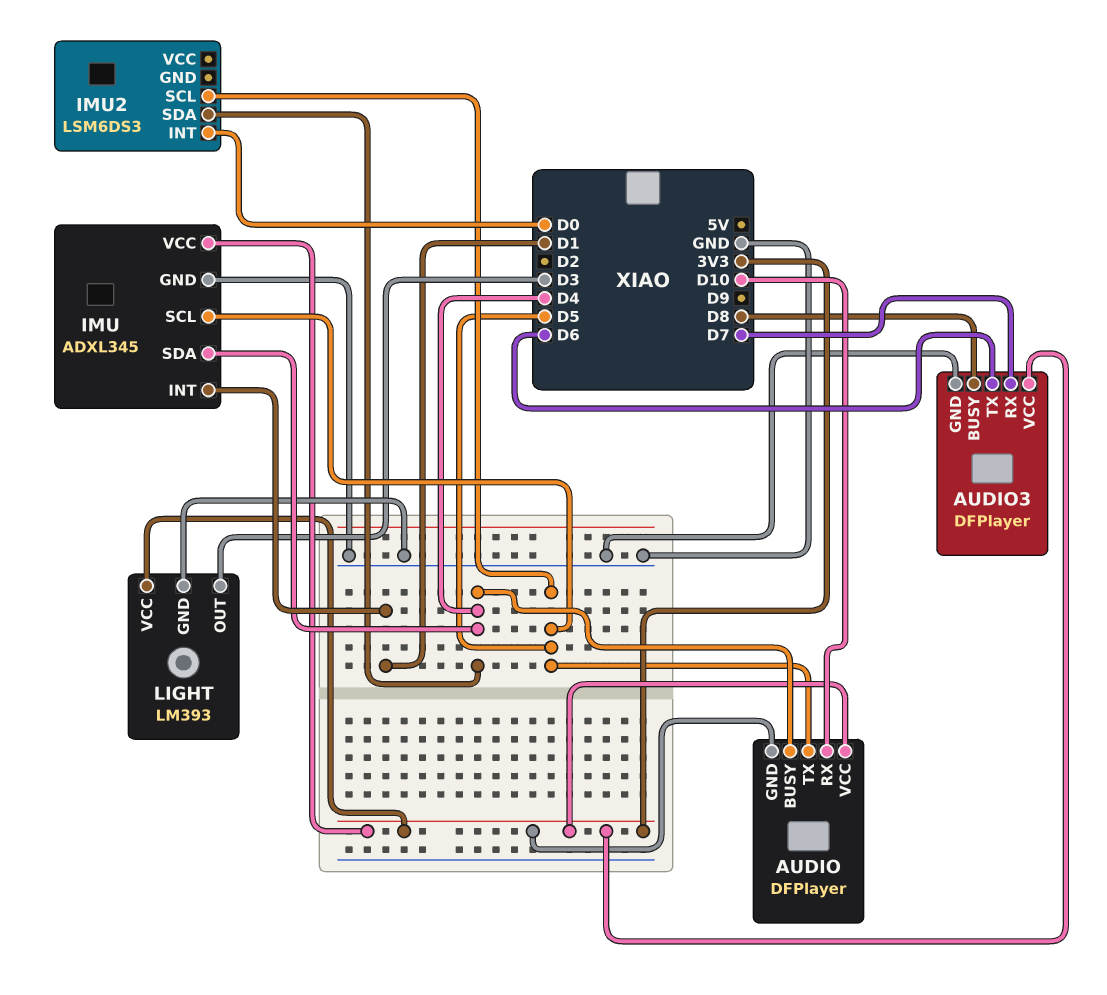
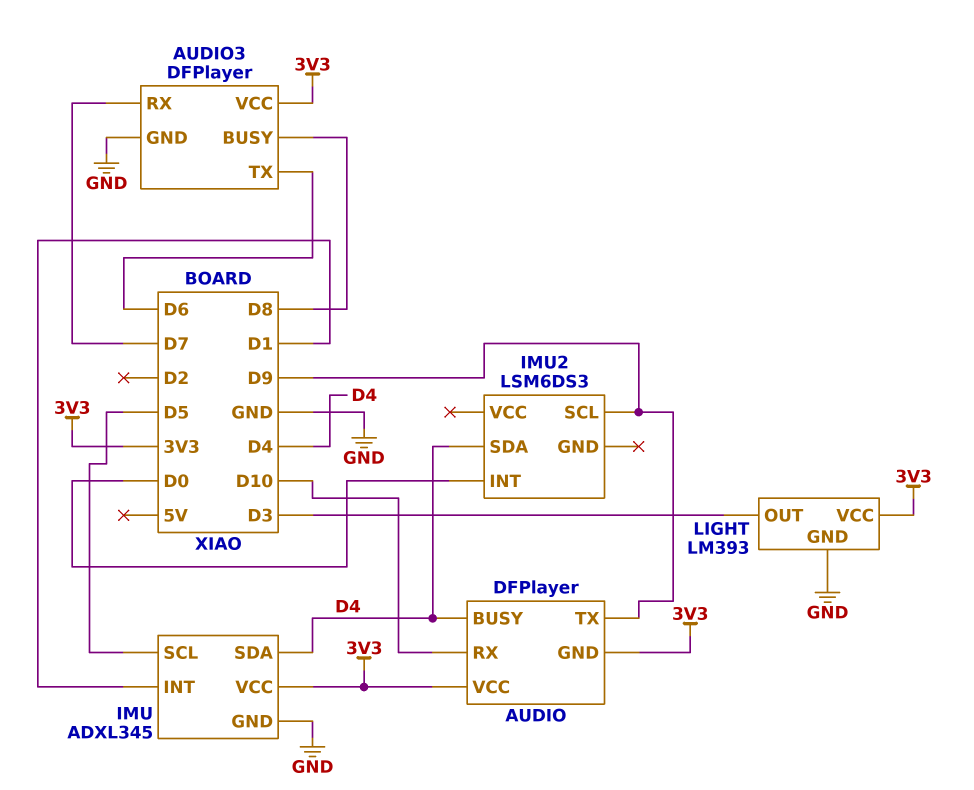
AUDIO pin TX: D5 -> D9
IMU2 pin SCL: D5 -> D9

